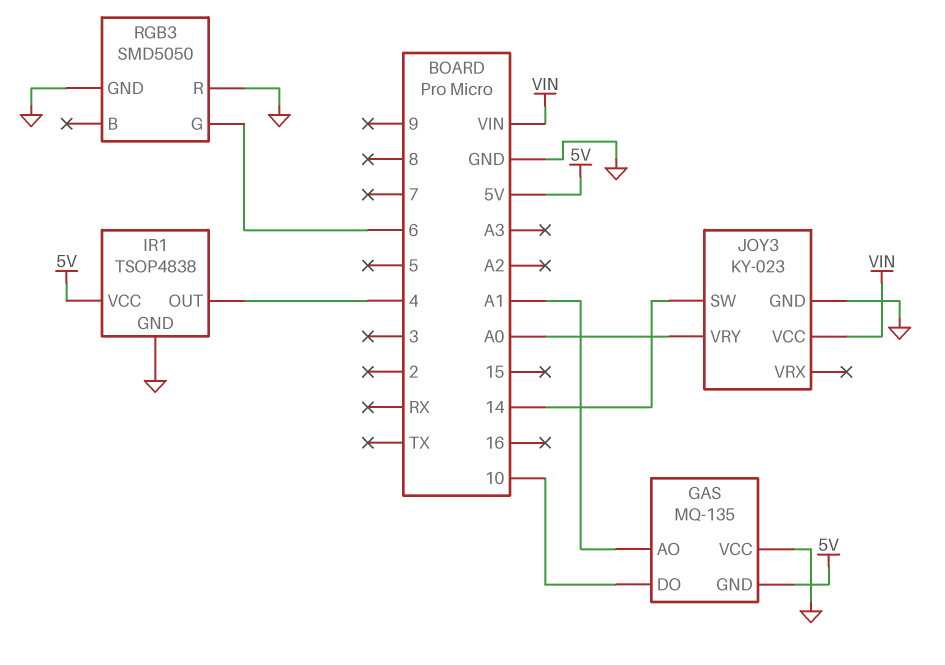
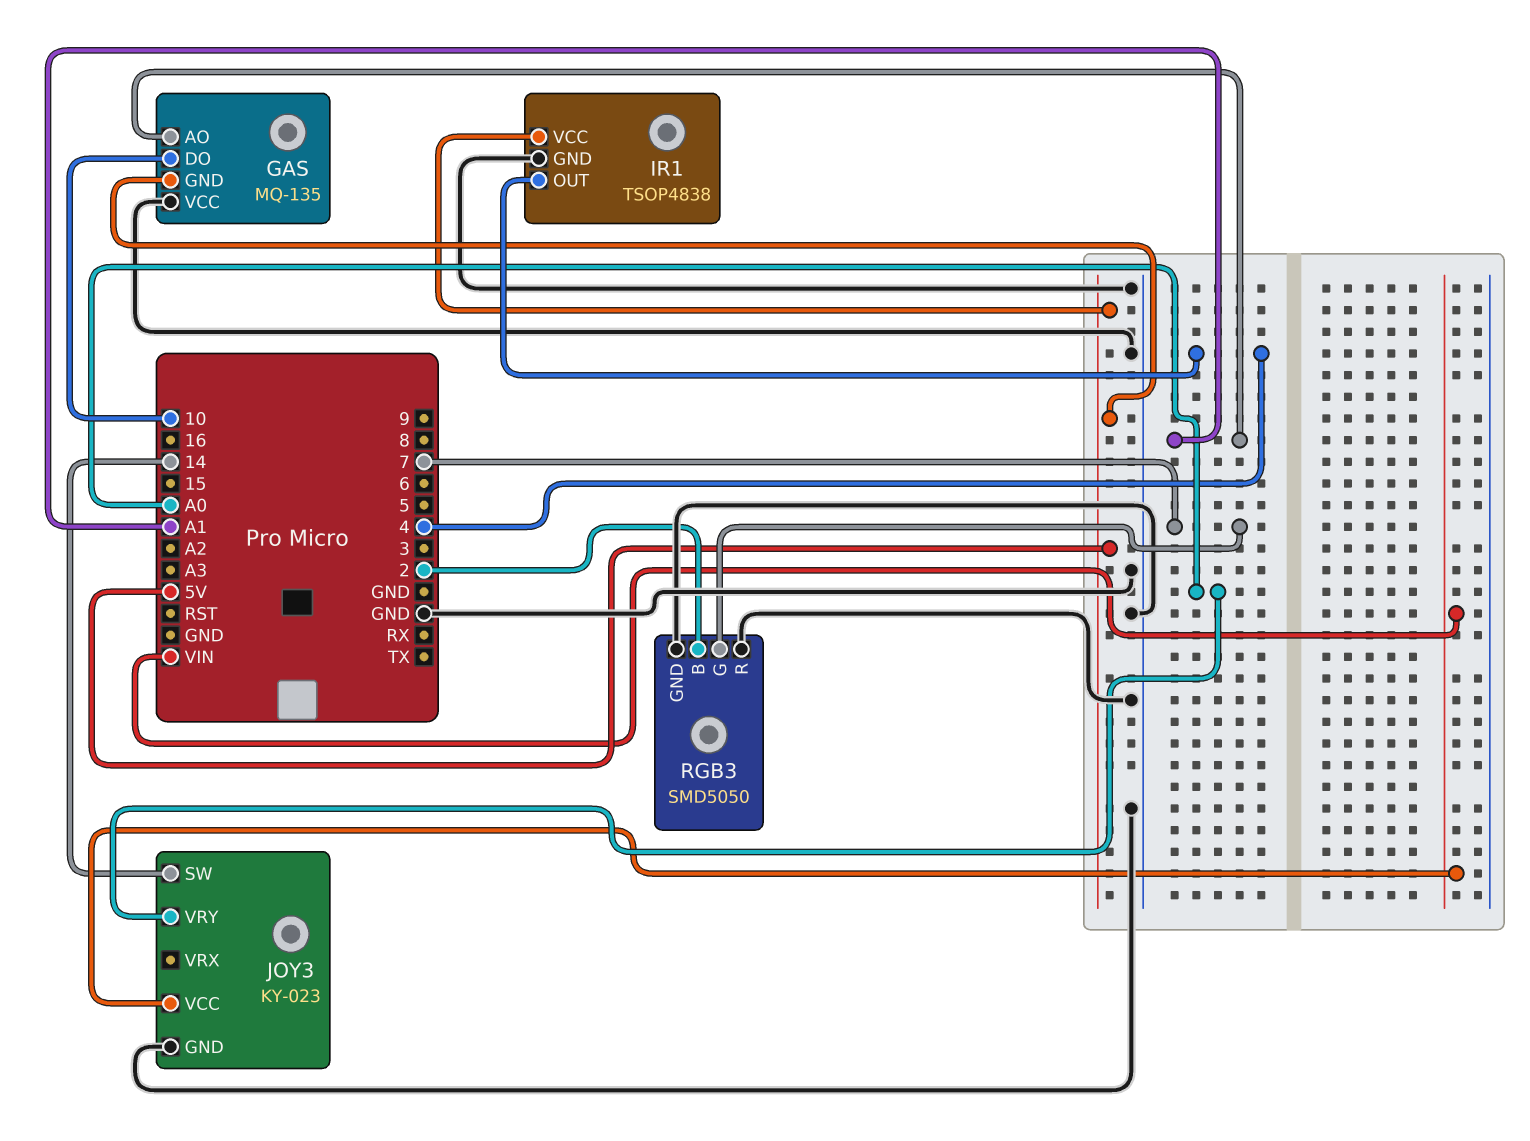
RGB3 pin B: none -> 2
RGB3 pin G: 6 -> 7

